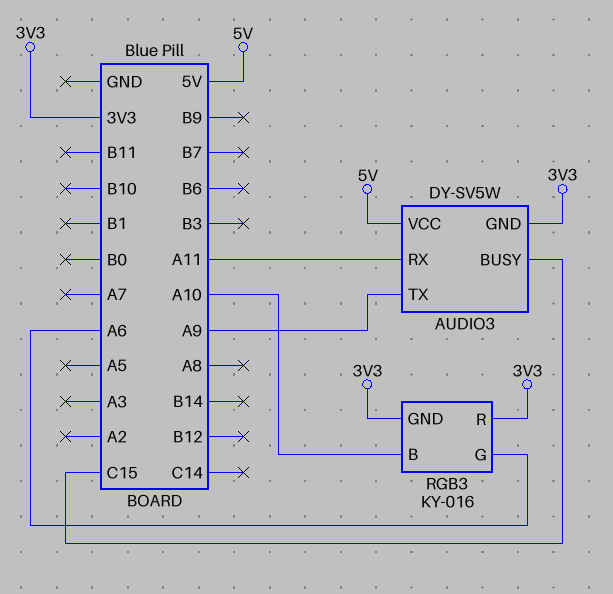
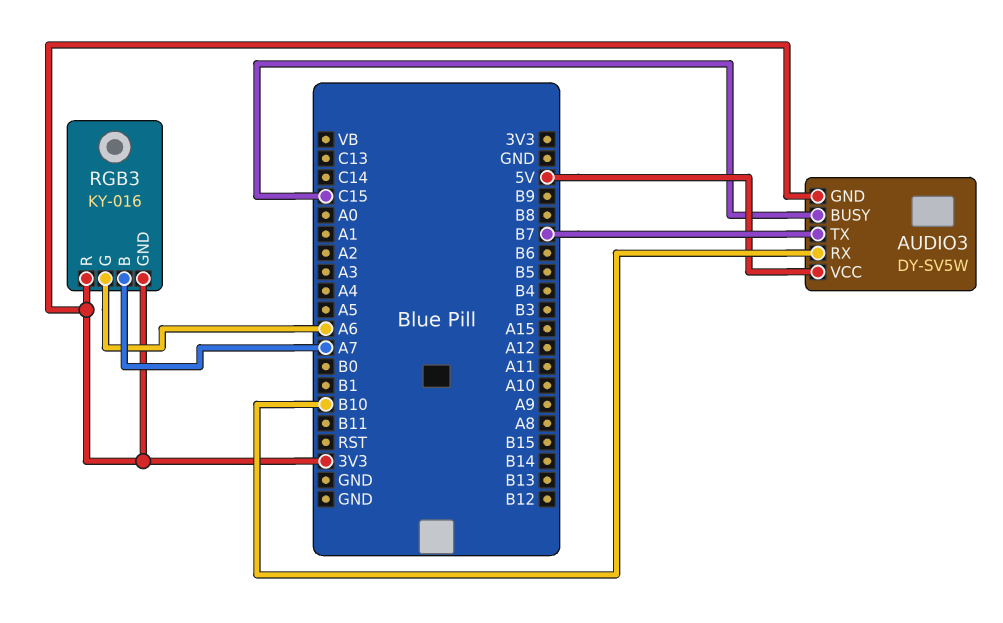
AUDIO3 pin RX: A11 -> B10
AUDIO3 pin TX: A9 -> B7
RGB3 pin B: A10 -> A7

